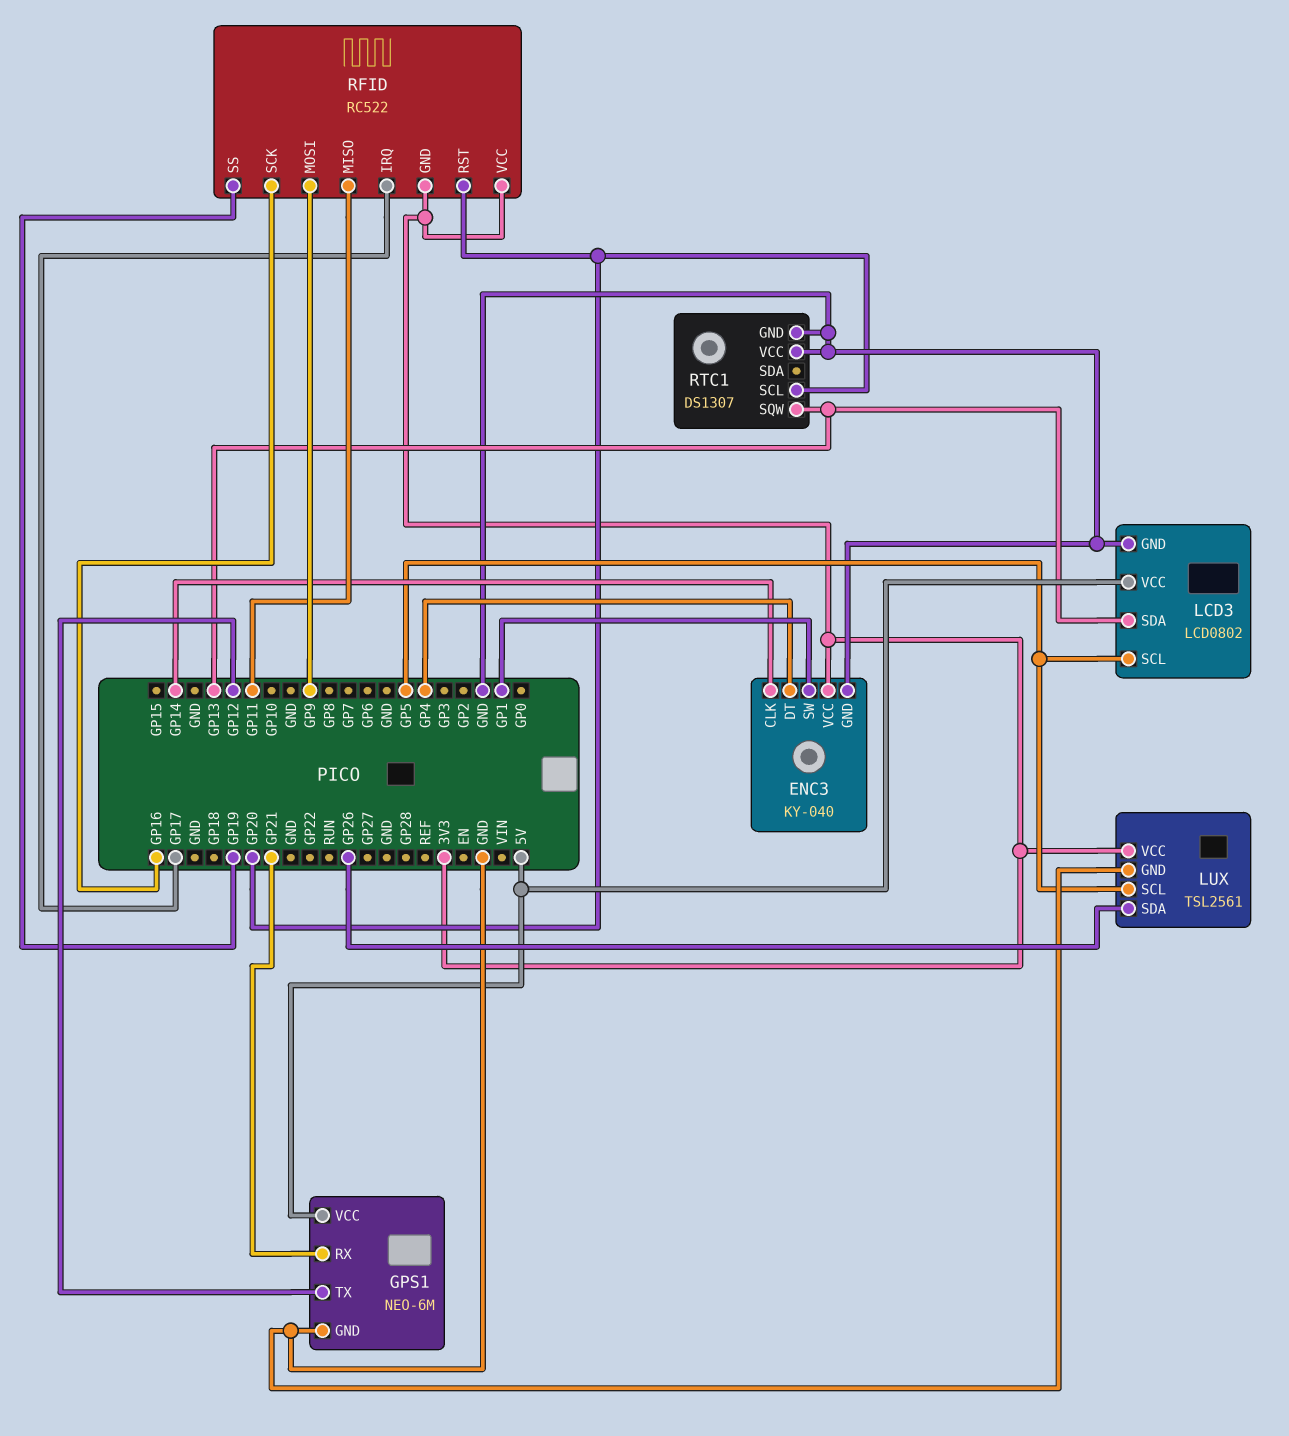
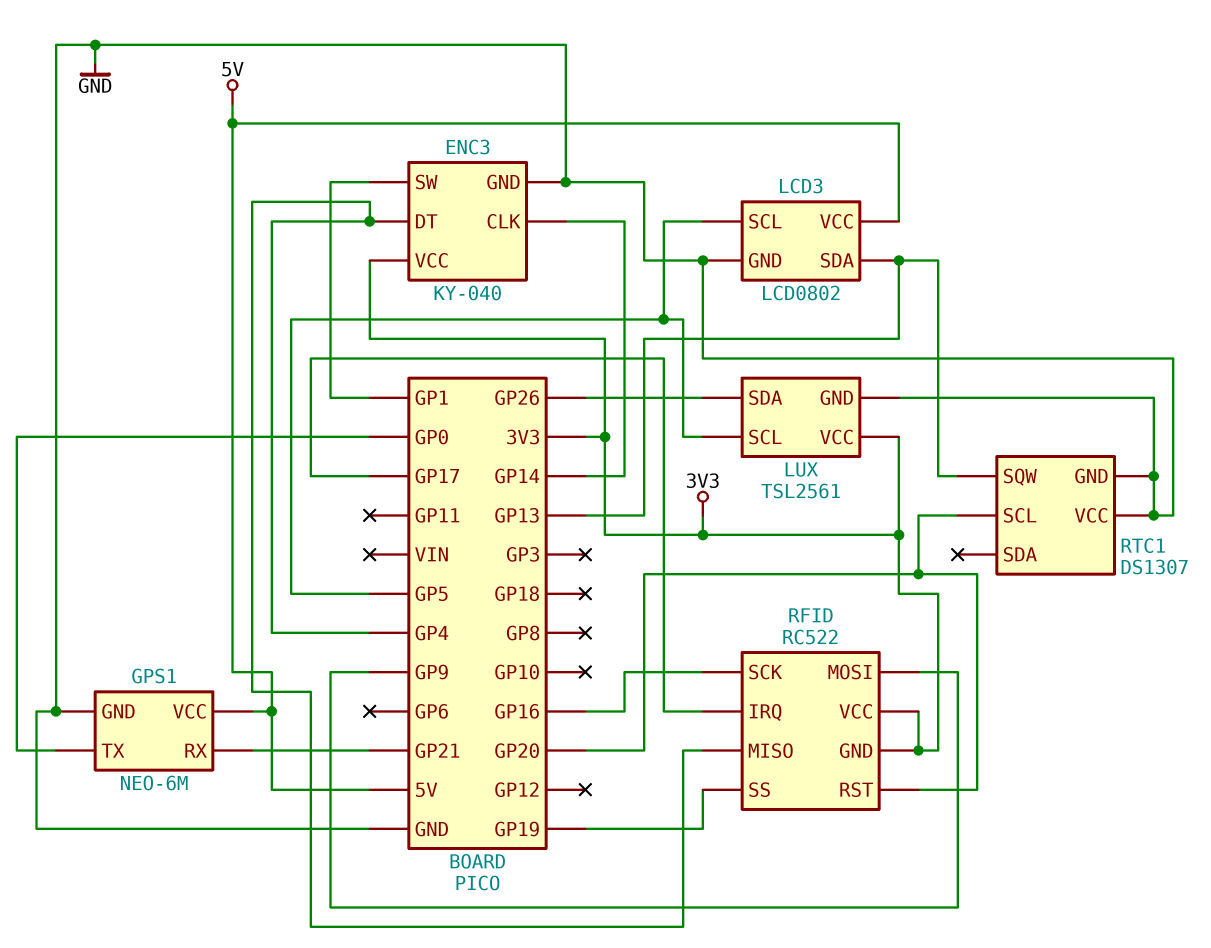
GPS1 pin TX: GP12 -> GP0
RFID pin MISO: GP11 -> GP4

